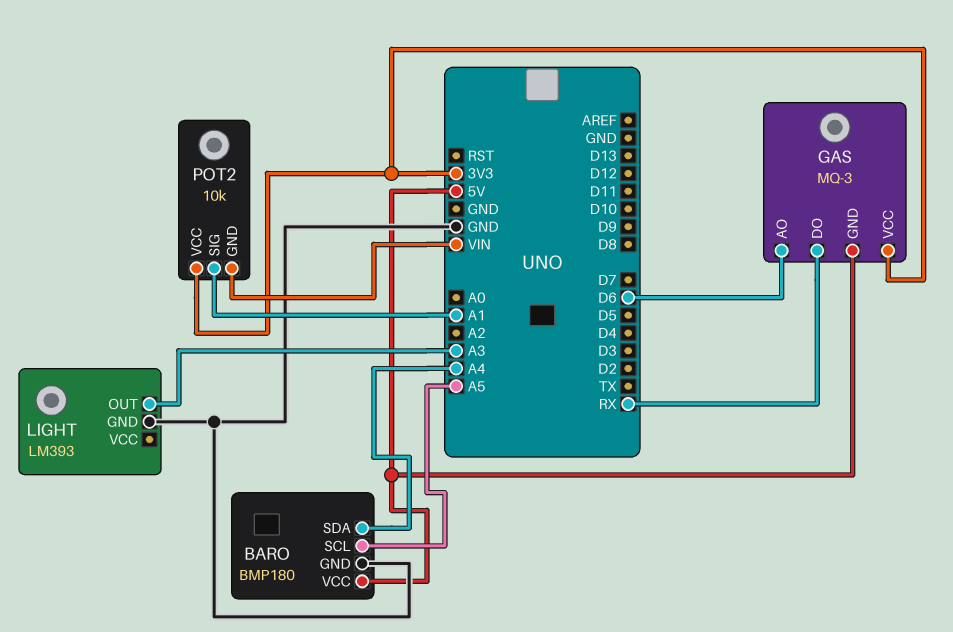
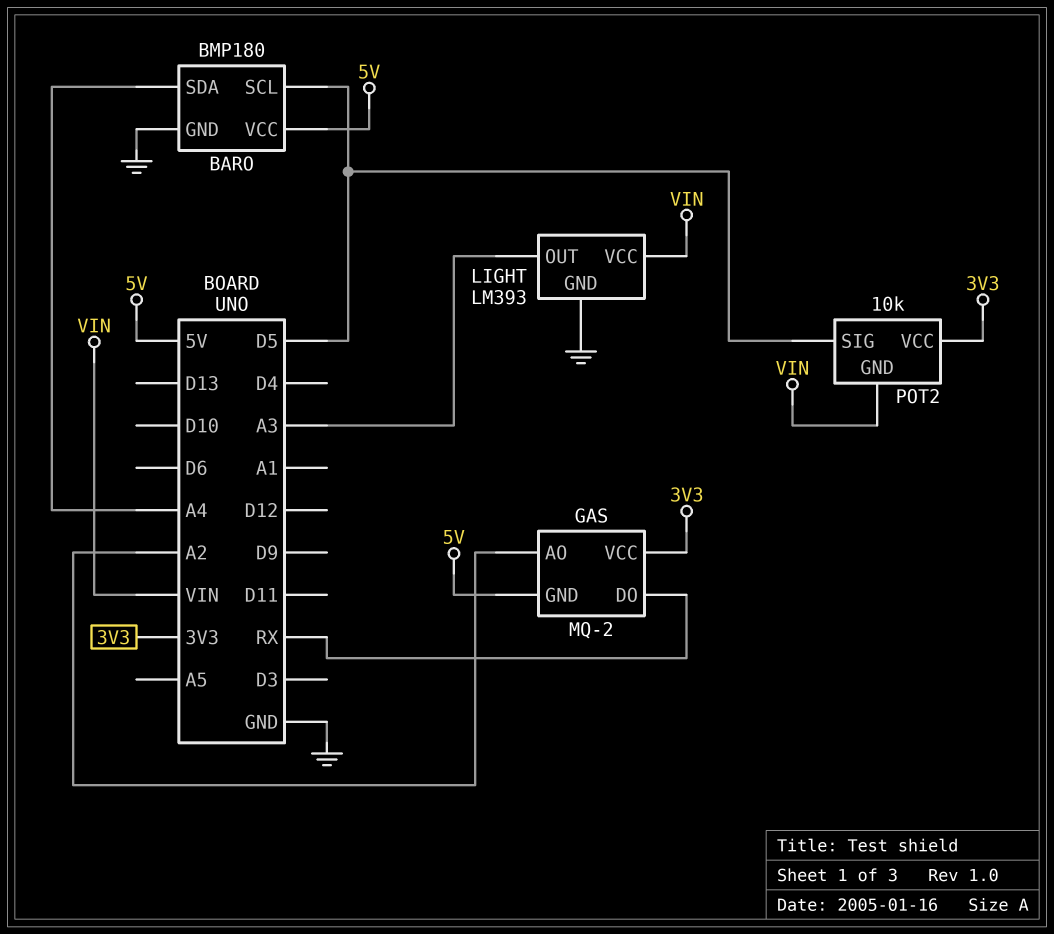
BARO pin SCL: A5 -> D5
GAS: MQ-3 -> MQ-2
GAS pin AO: D6 -> A2
LIGHT pin VCC: none -> VIN
POT2 pin SIG: A1 -> D5

